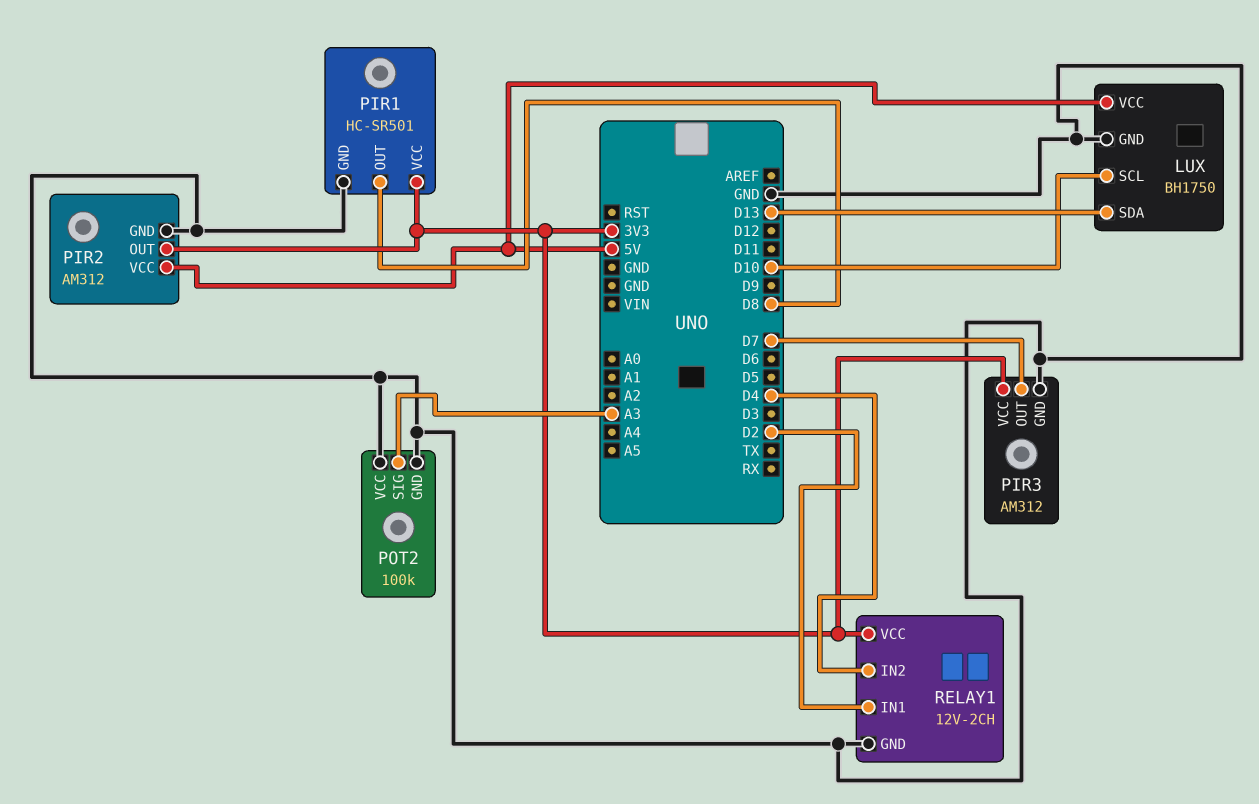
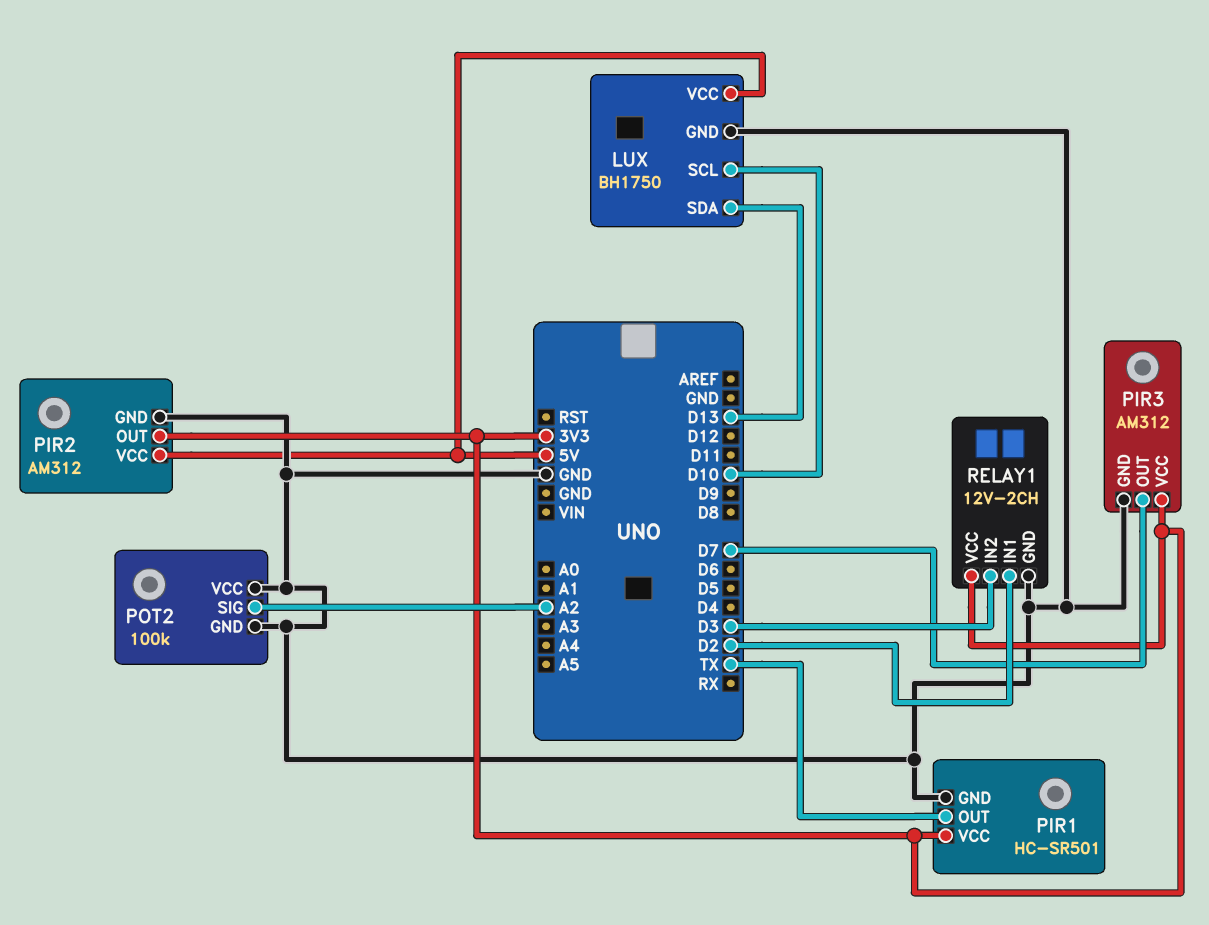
PIR1 pin OUT: D8 -> TX
POT2 pin SIG: A3 -> A2
RELAY1 pin IN2: D4 -> D3

